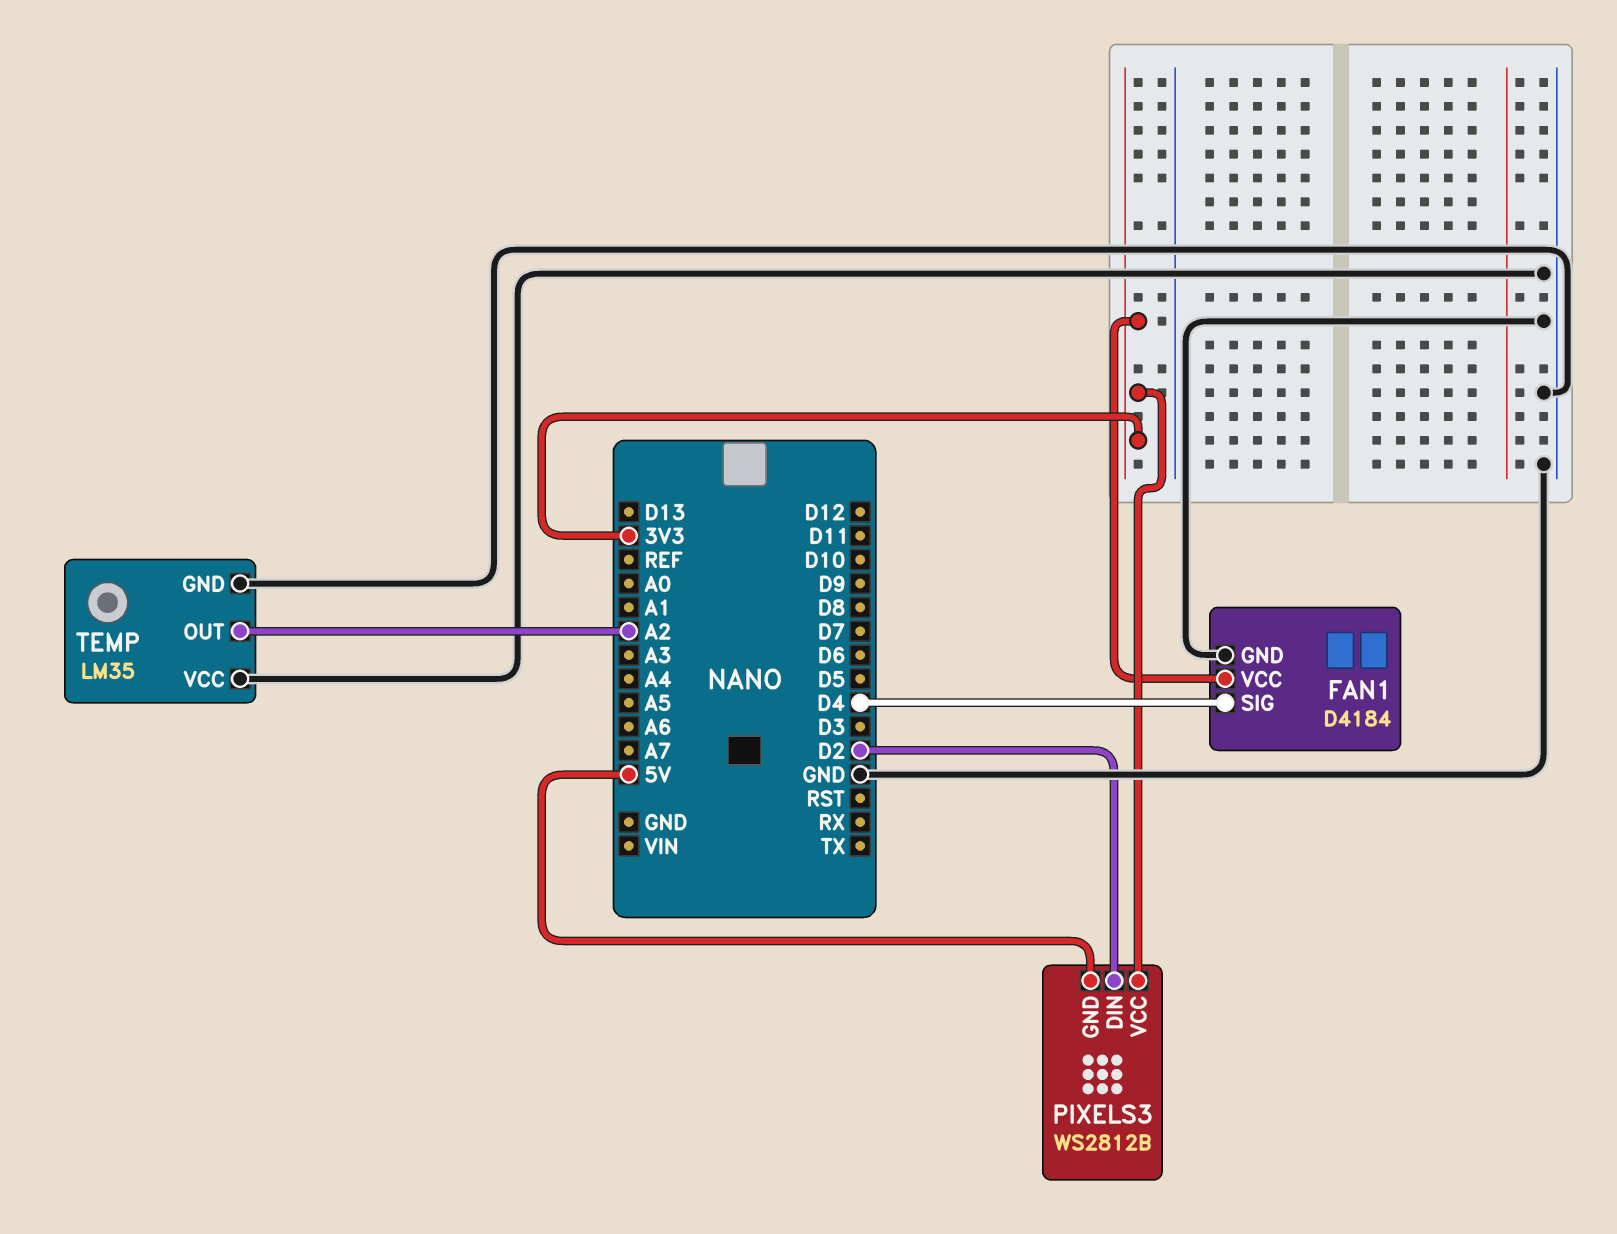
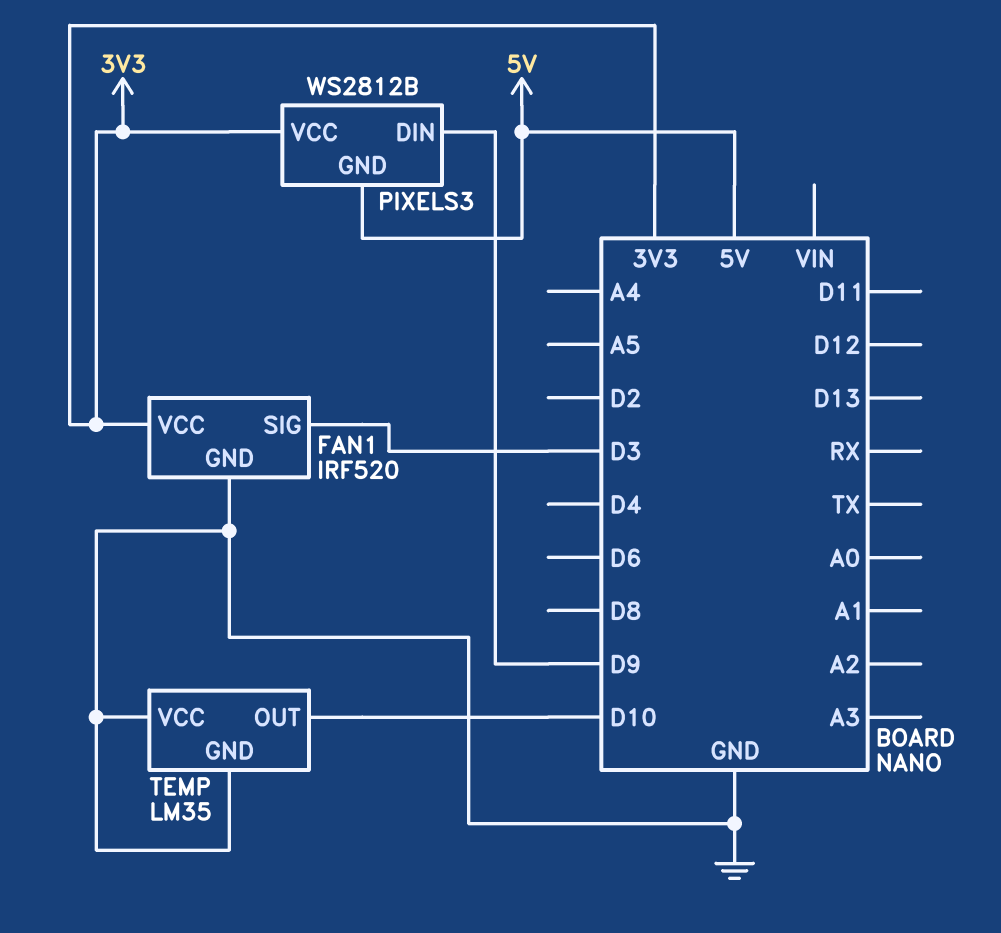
FAN1: D4184 -> IRF520
FAN1 pin SIG: D4 -> D3
PIXELS3 pin DIN: D2 -> D9
TEMP pin OUT: A2 -> D10

